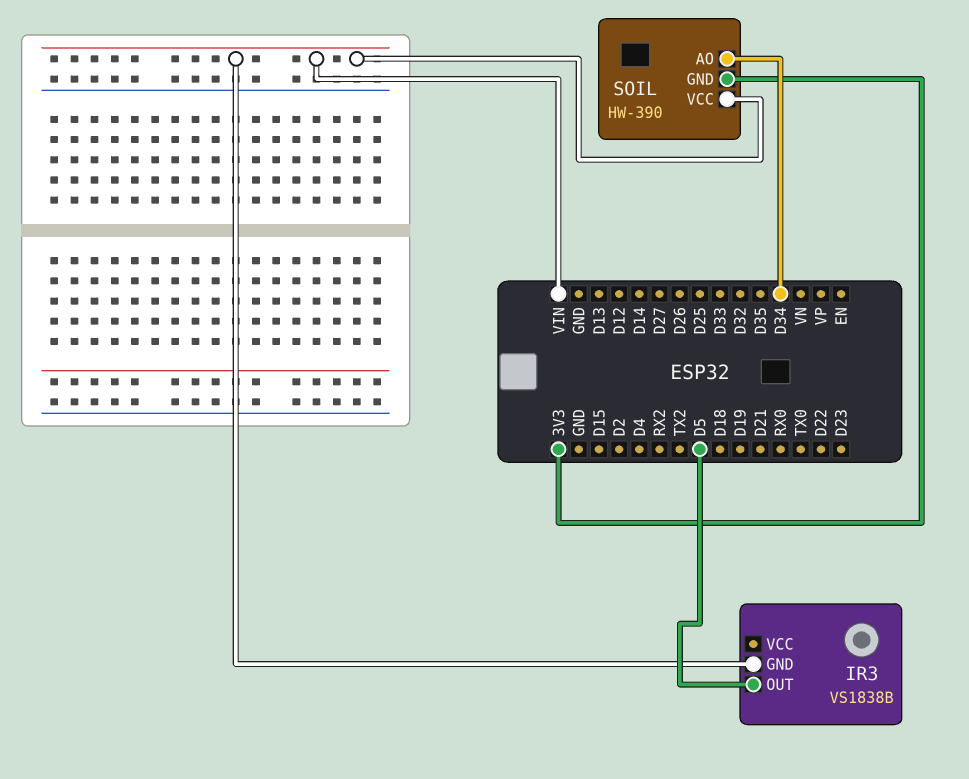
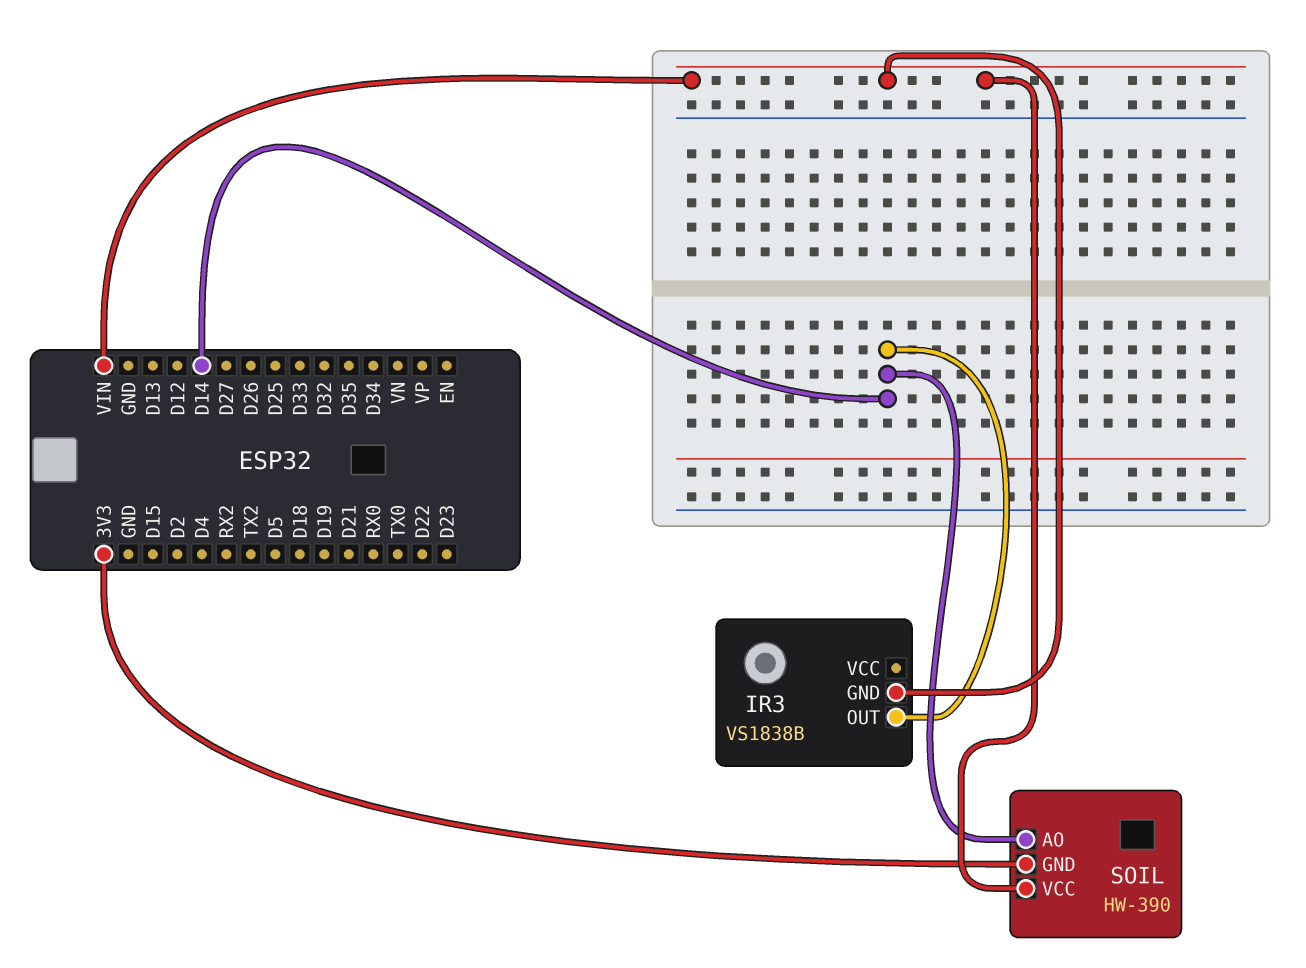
IR3 pin OUT: D5 -> D14
SOIL pin AO: D34 -> D14

